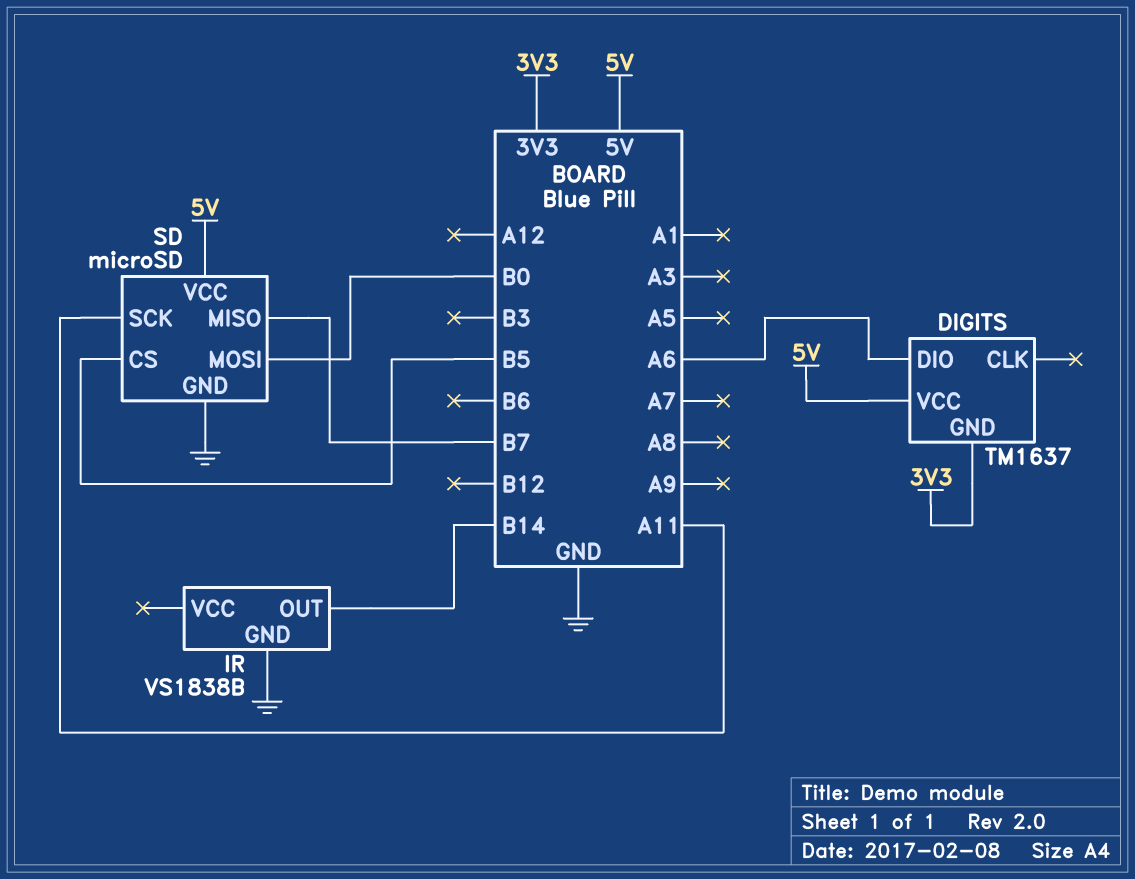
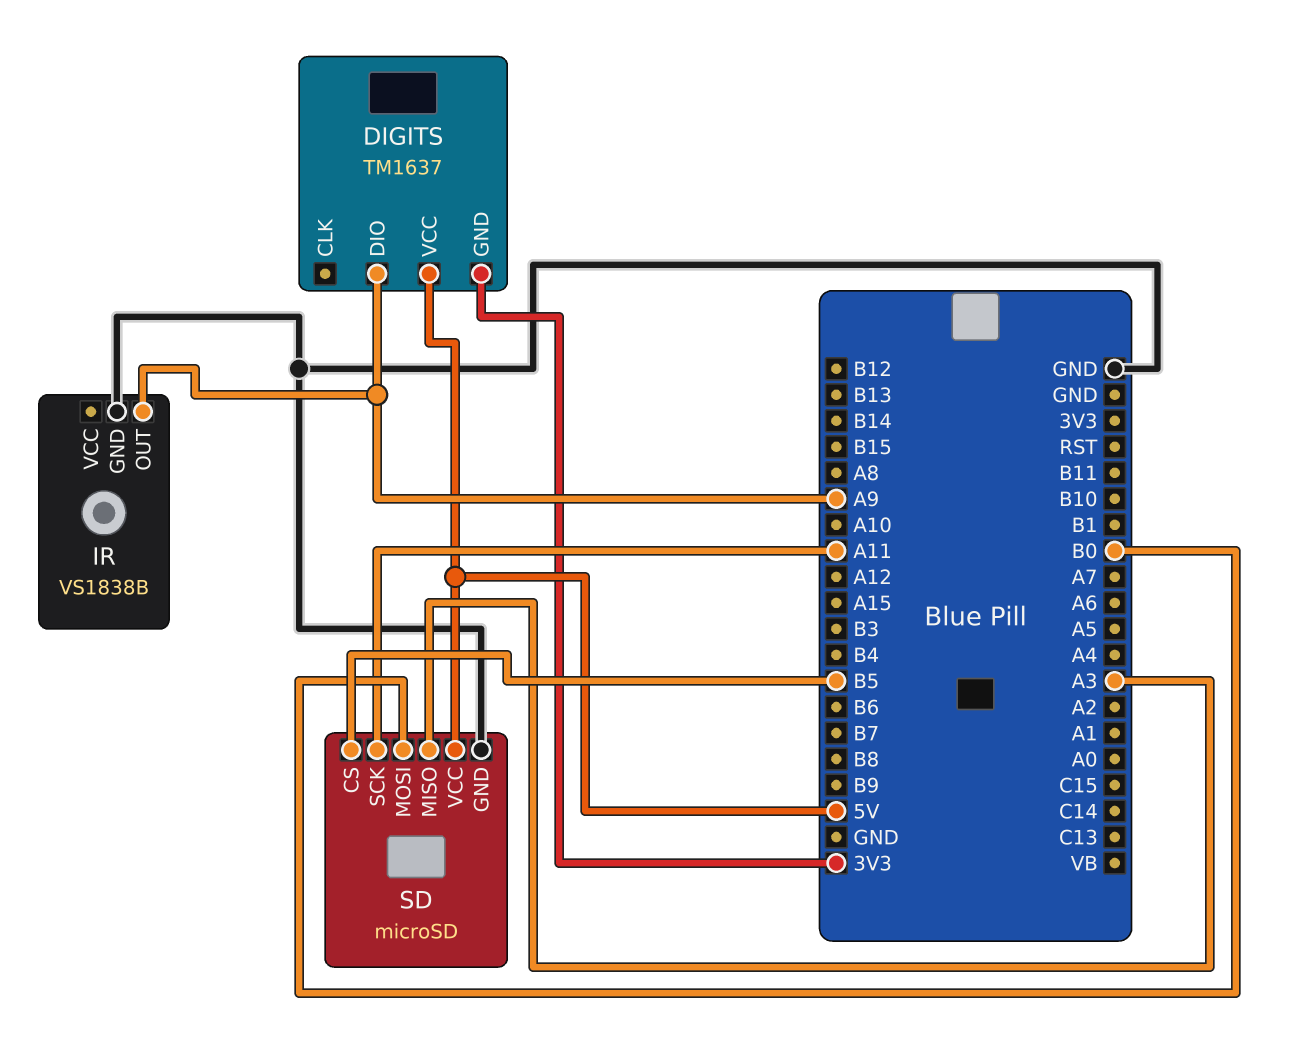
DIGITS pin DIO: A6 -> A9
IR pin OUT: B14 -> A9
SD pin MISO: B7 -> A3

